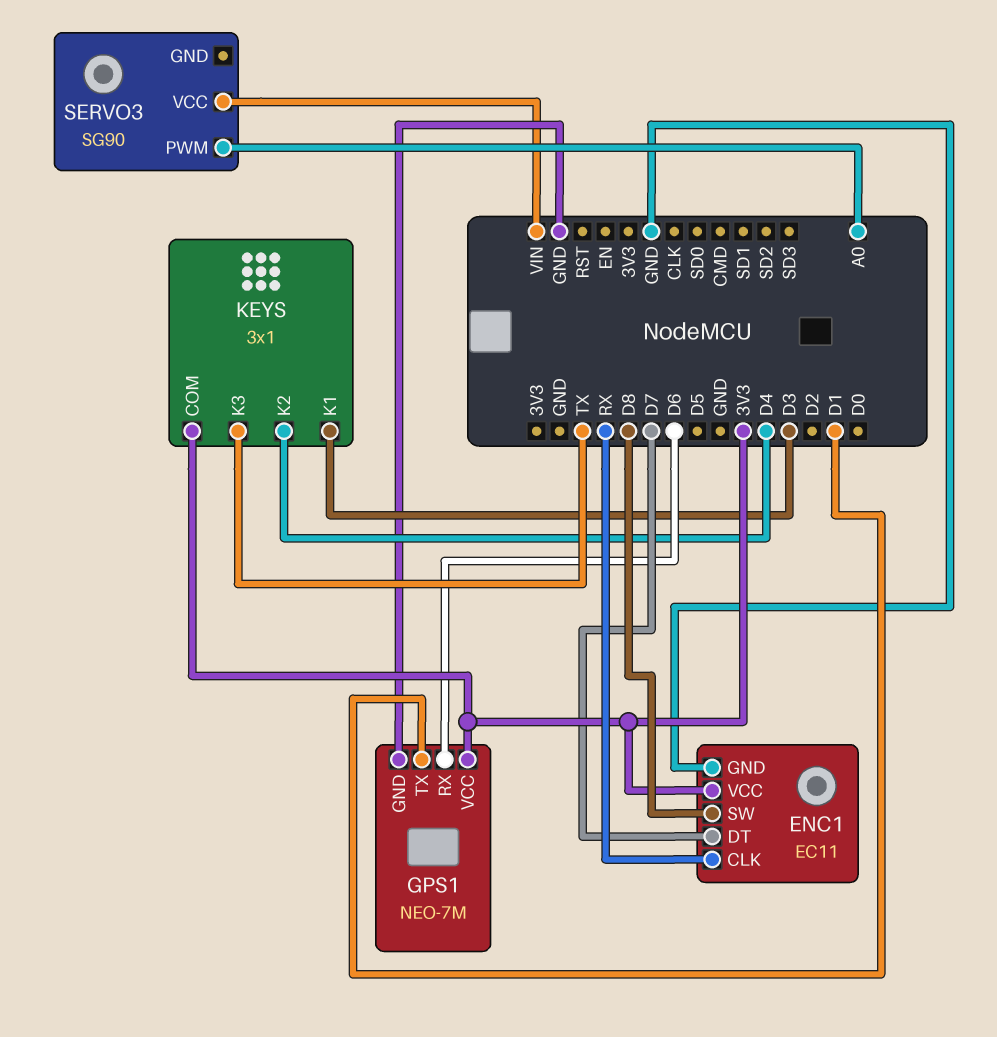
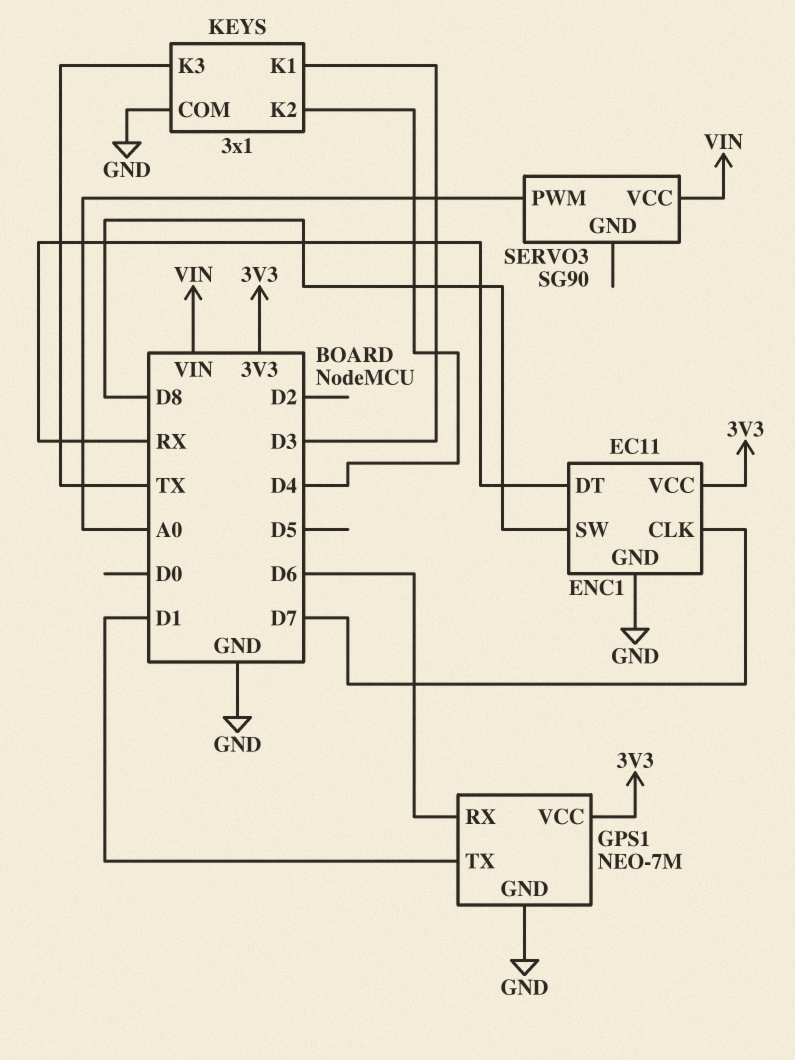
ENC1 pin CLK: RX -> D7
ENC1 pin DT: D7 -> RX
KEYS pin COM: 3V3 -> GND

